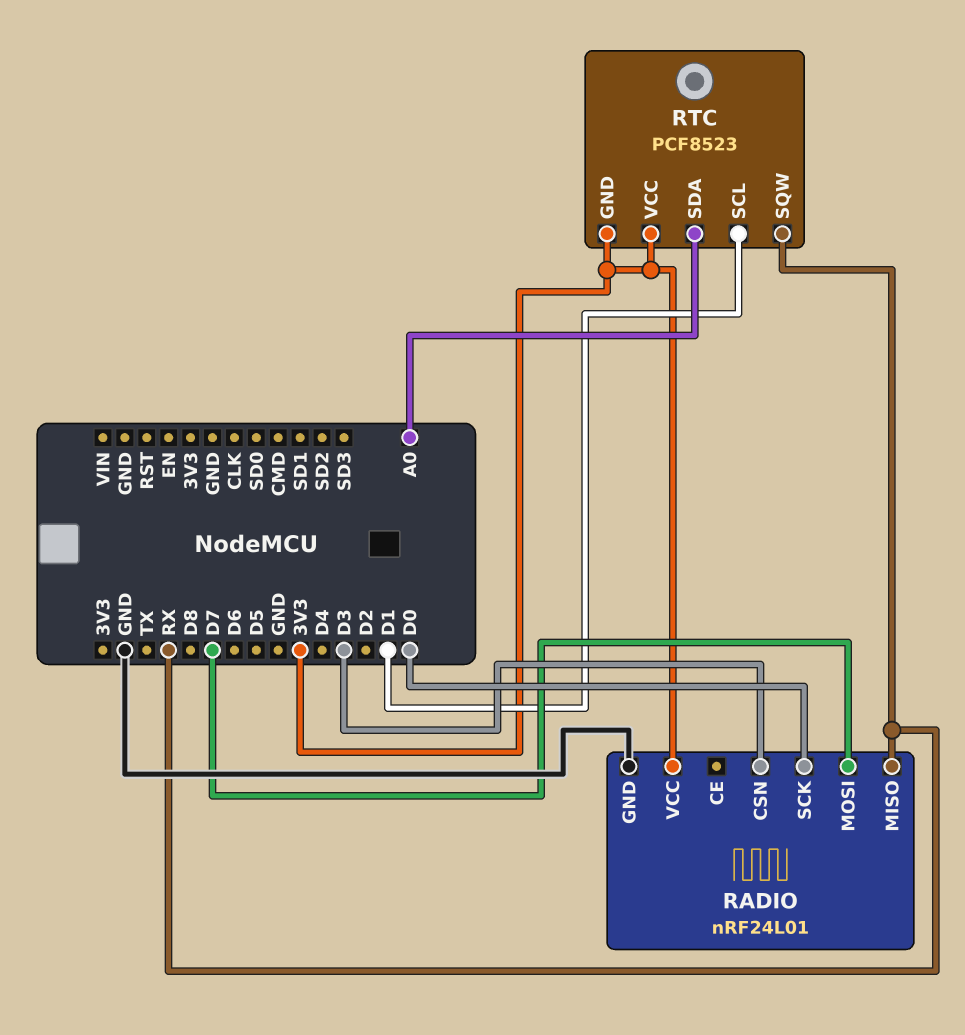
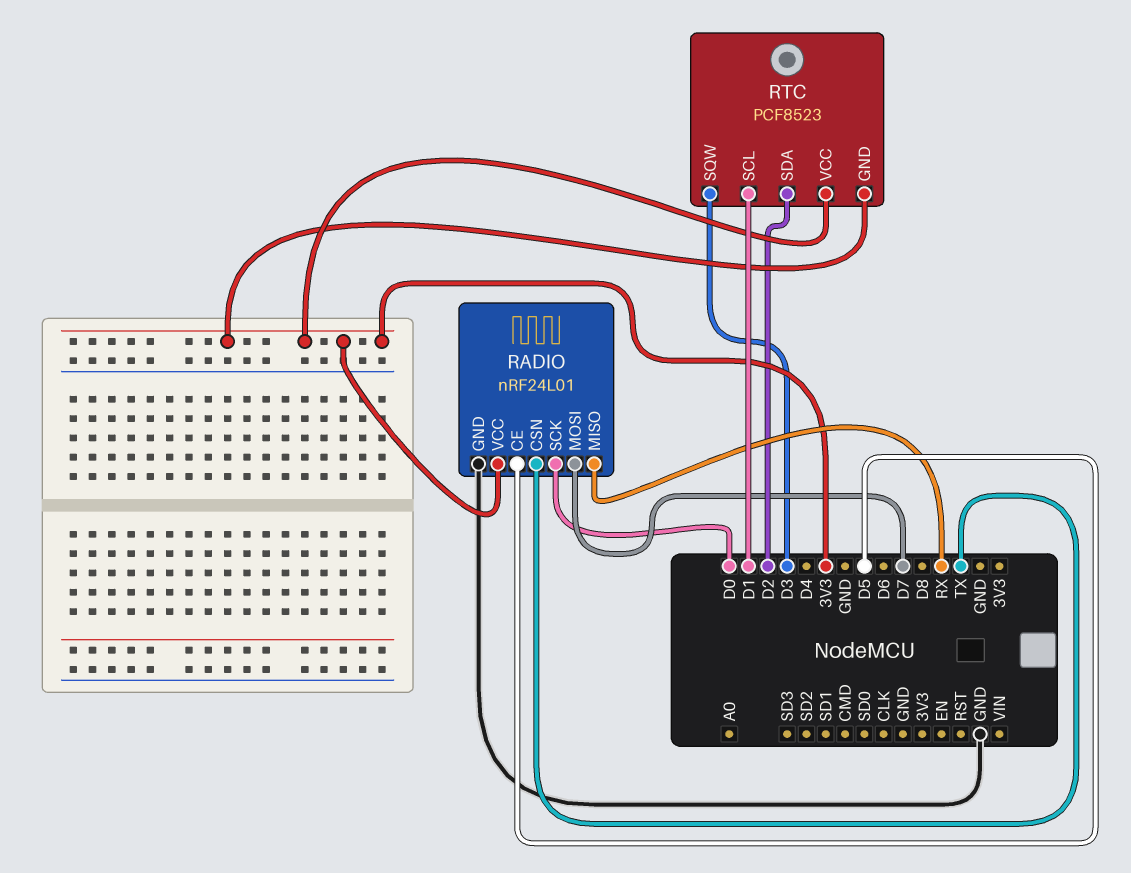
RADIO pin CE: none -> D5
RADIO pin CSN: D3 -> TX
RTC pin SDA: A0 -> D2
RTC pin SQW: RX -> D3

